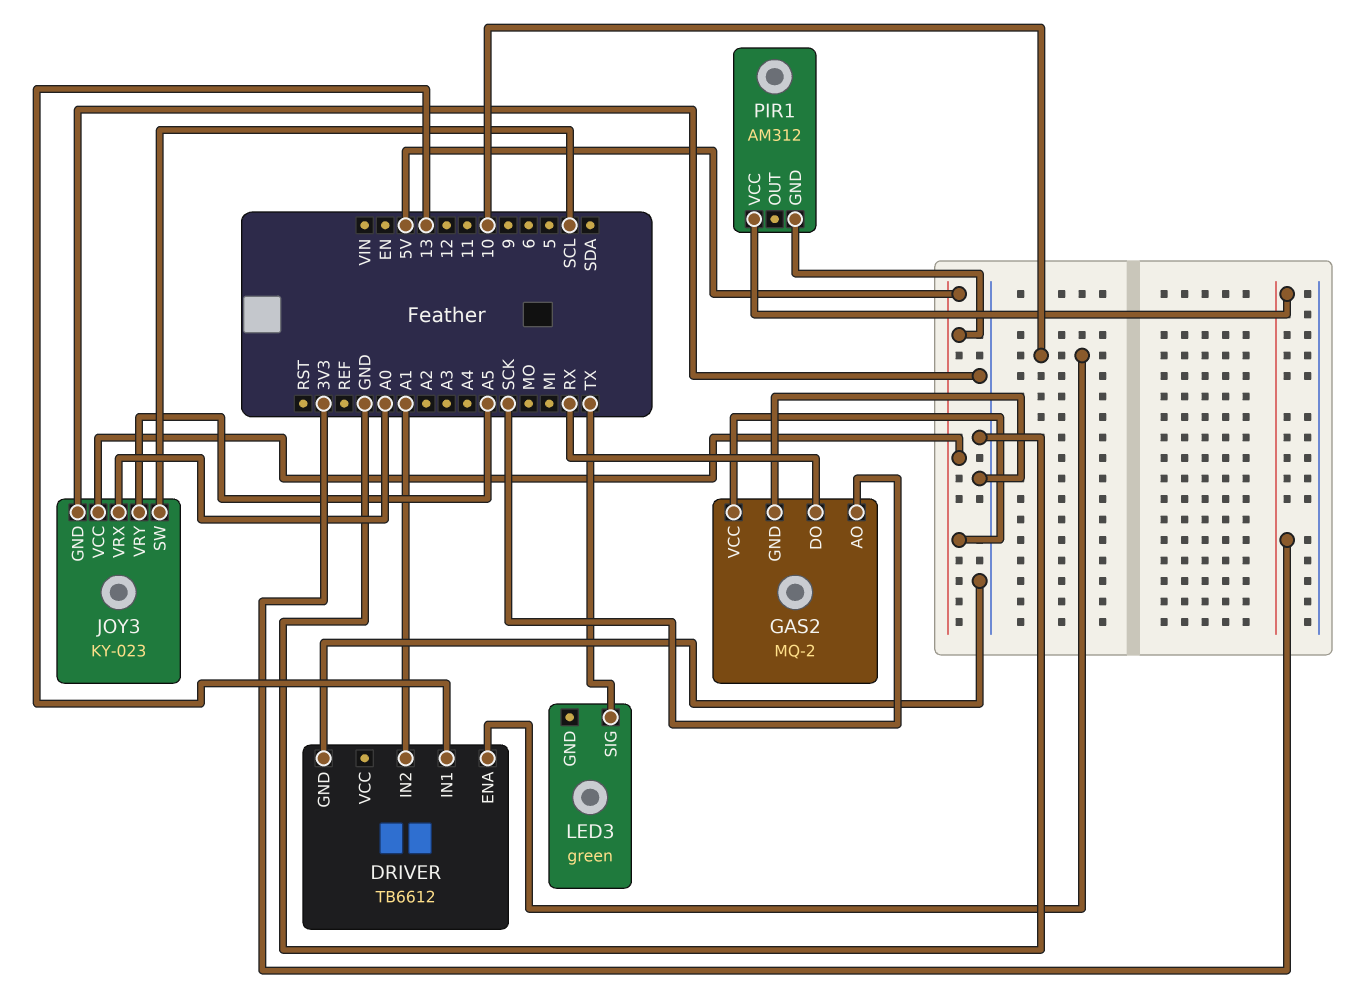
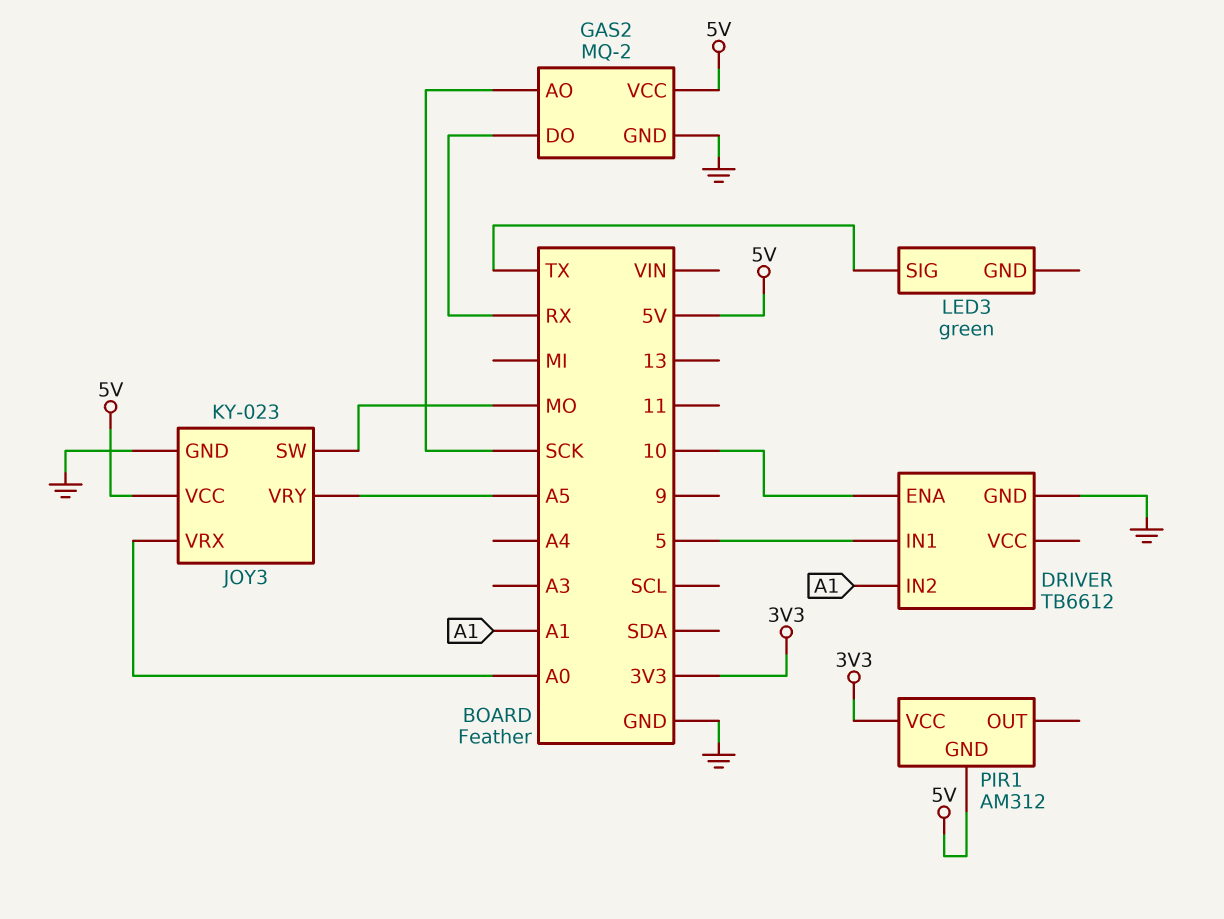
DRIVER pin IN1: 13 -> 5
JOY3 pin SW: SCL -> MO

